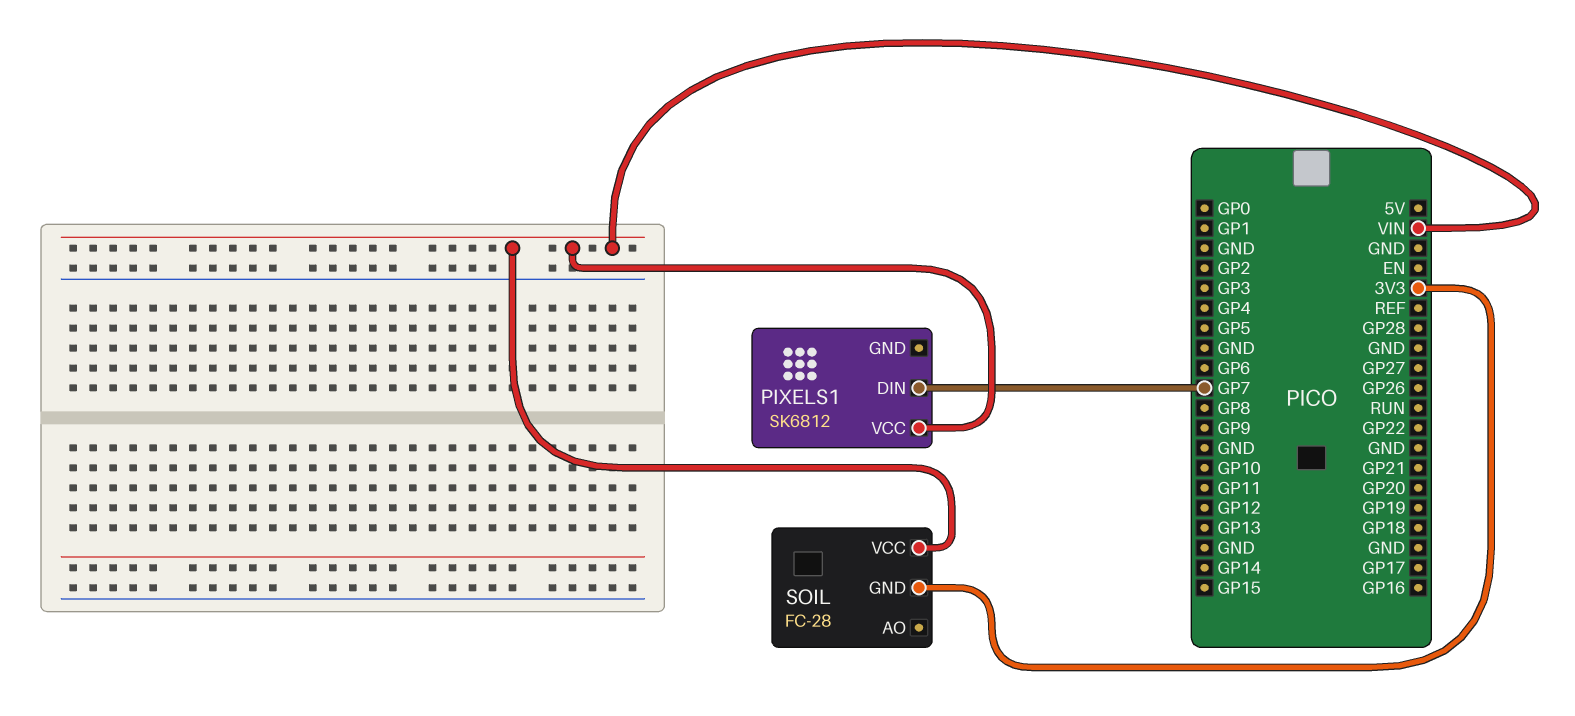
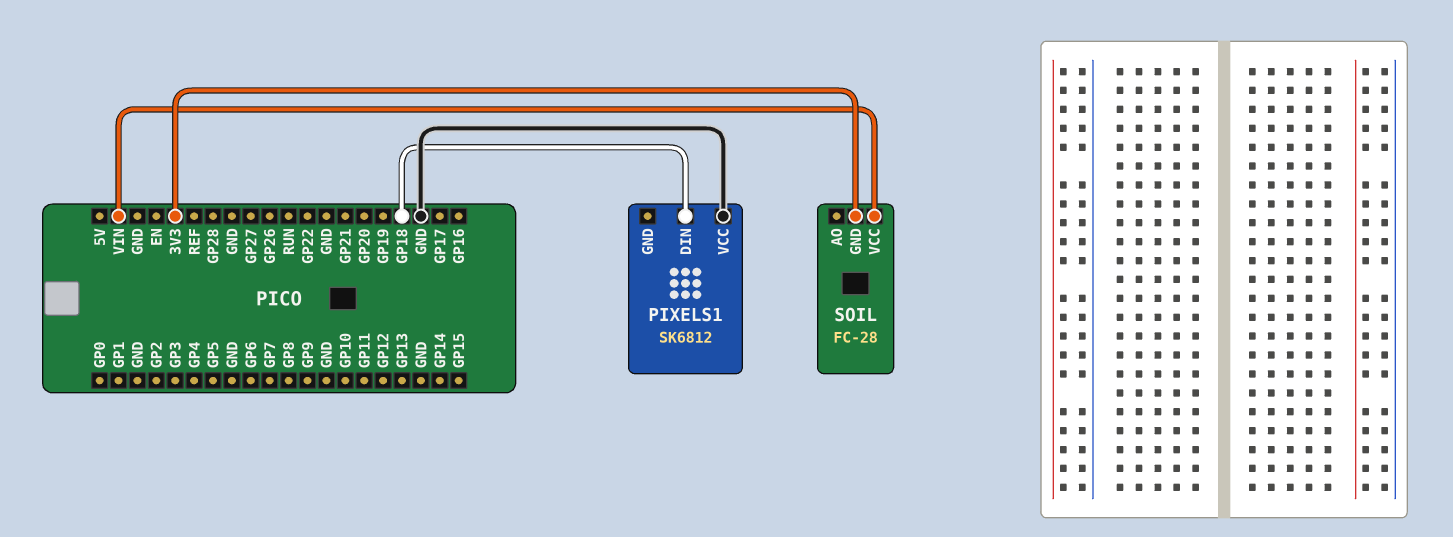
PIXELS1 pin DIN: GP7 -> GP18
PIXELS1 pin VCC: VIN -> GND

